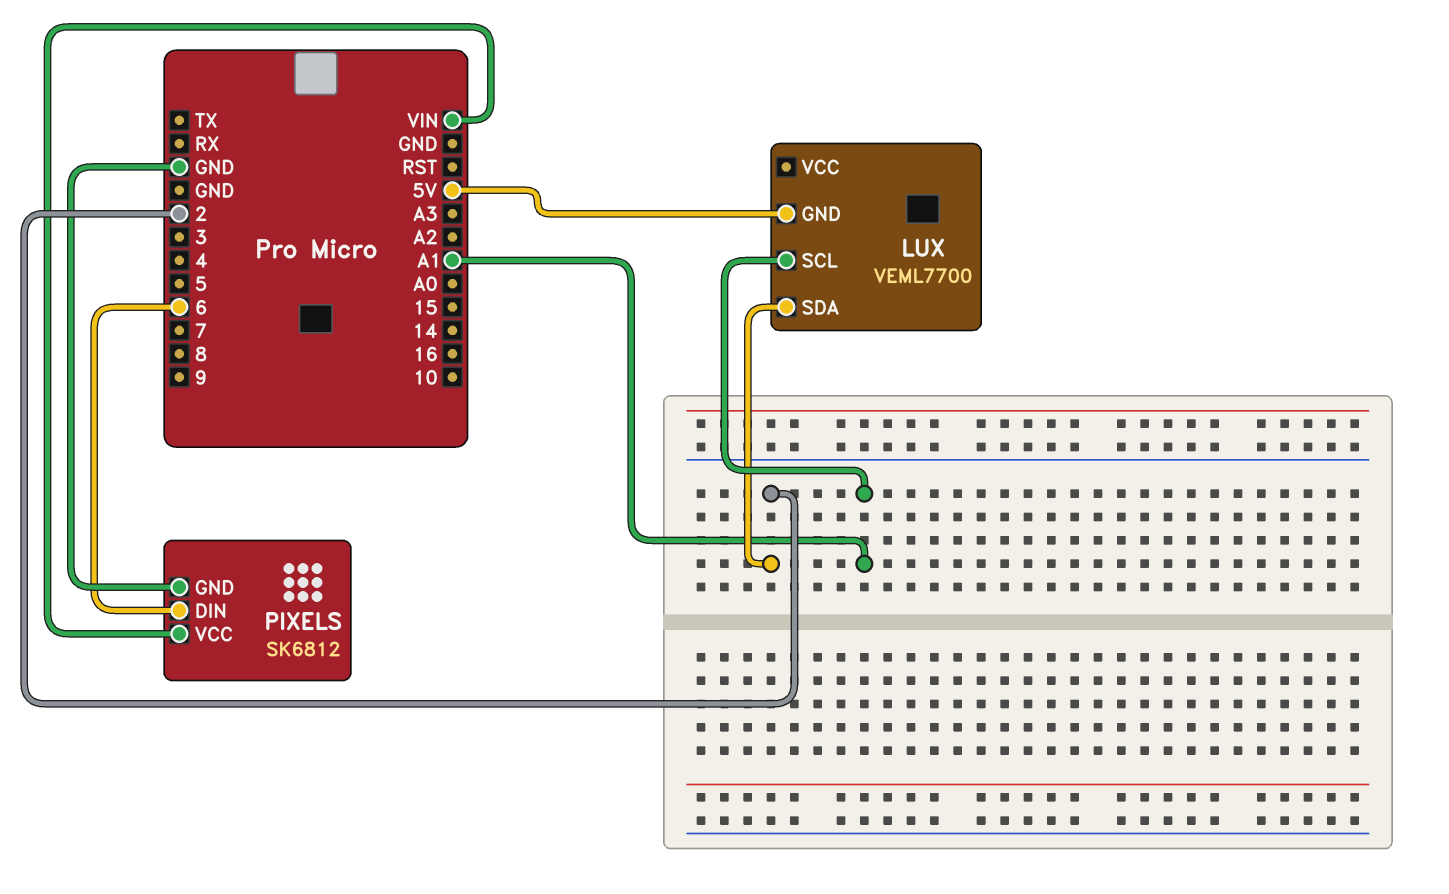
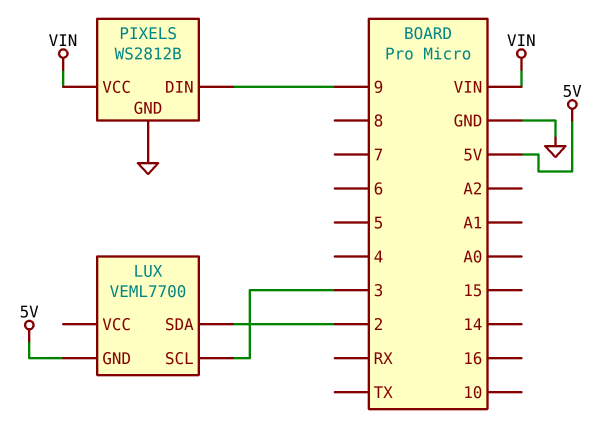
LUX pin SCL: A1 -> 3
PIXELS: SK6812 -> WS2812B
PIXELS pin DIN: 6 -> 9

